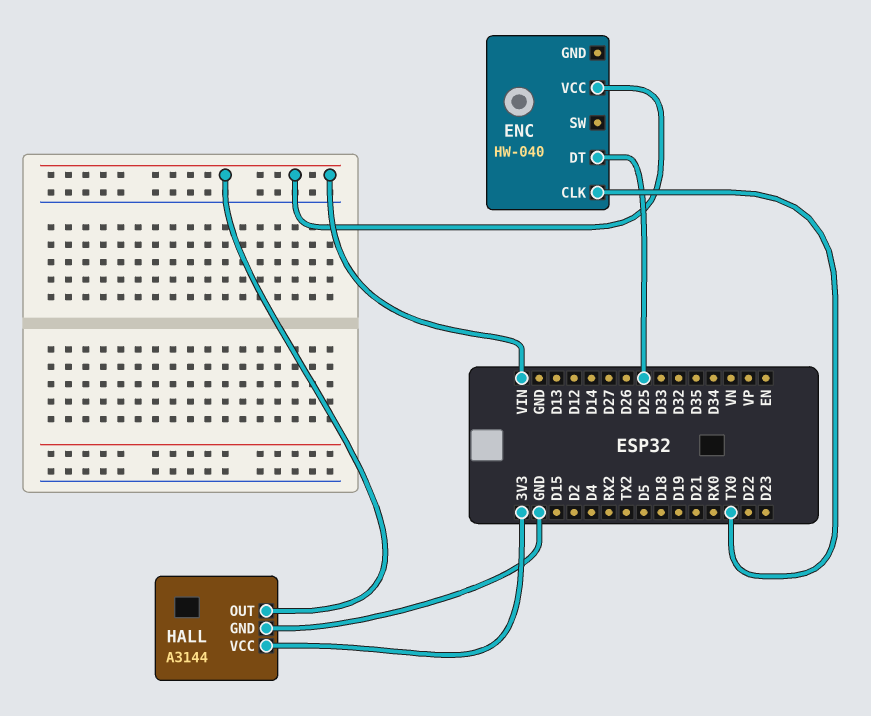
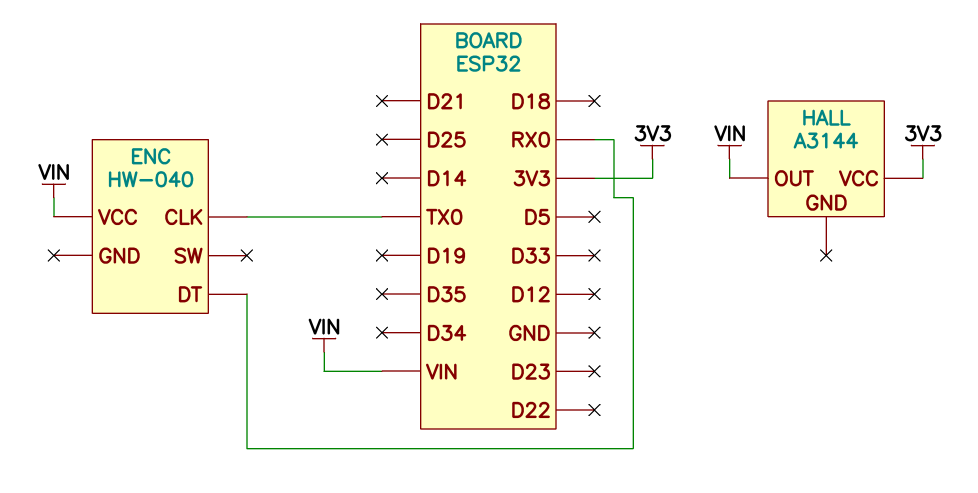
ENC pin DT: D25 -> RX0
HALL pin GND: GND -> none

